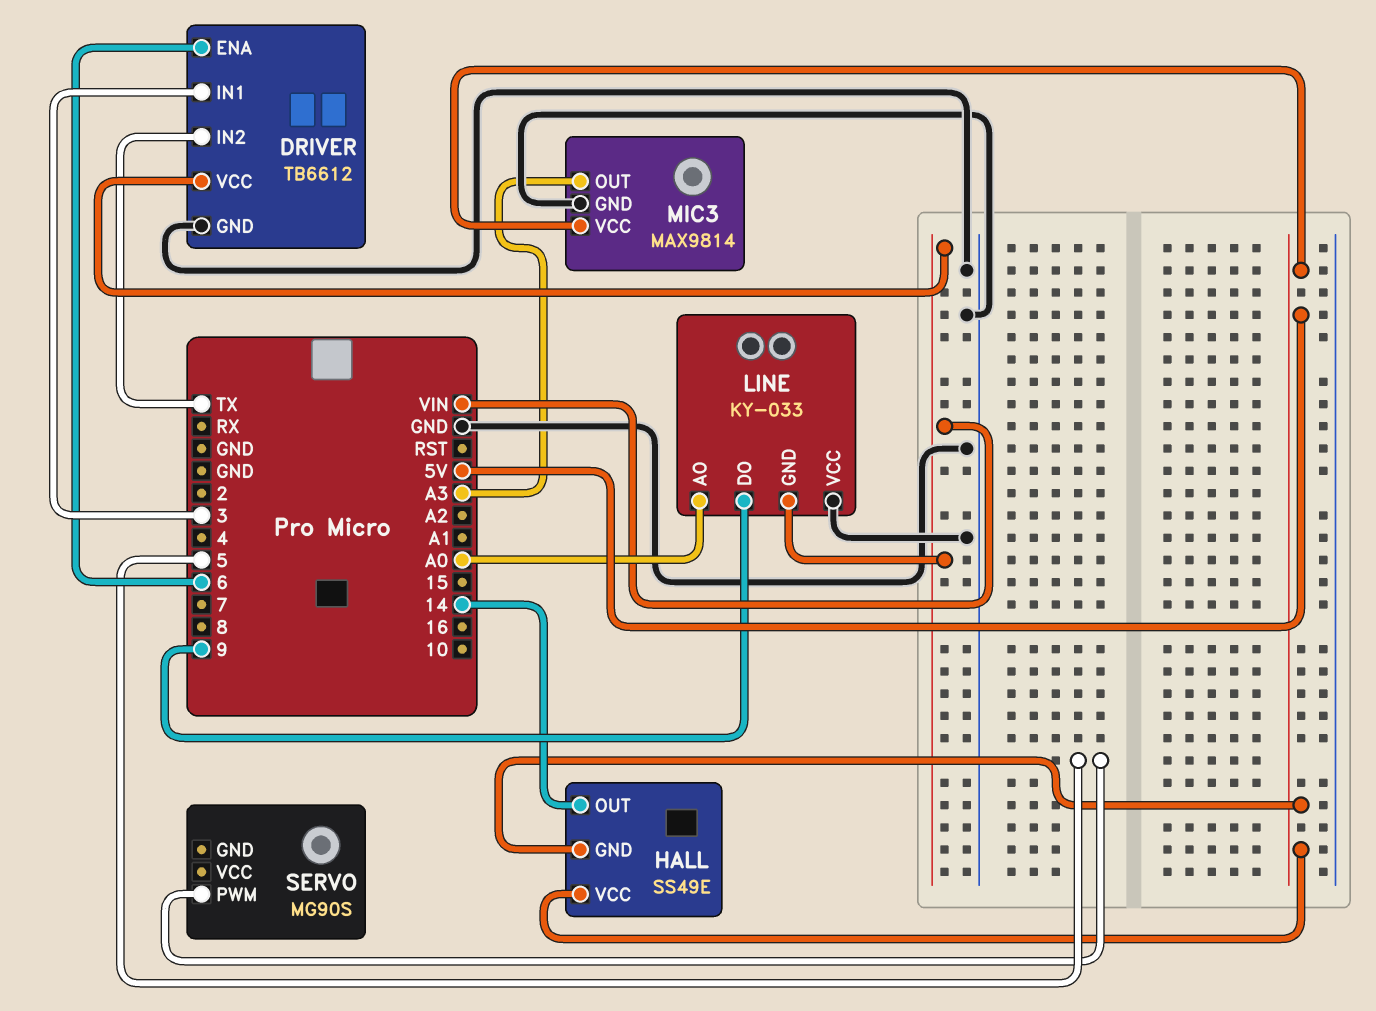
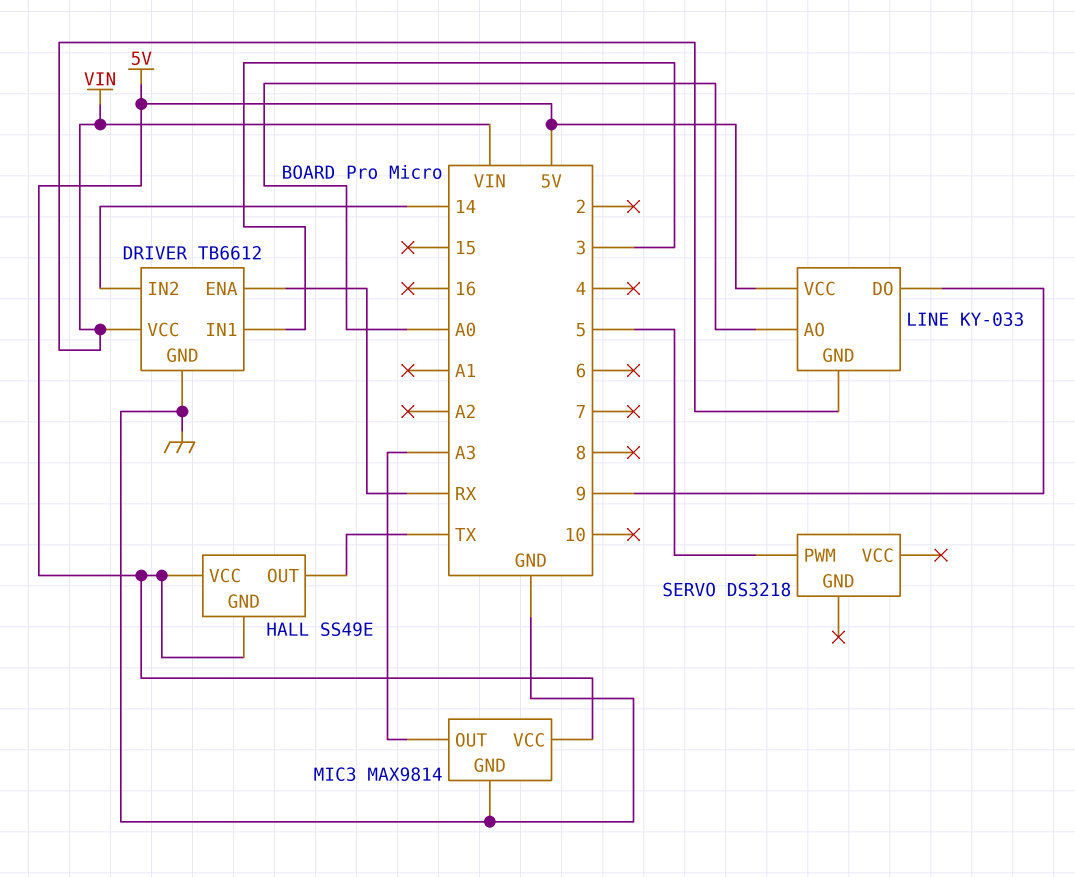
DRIVER pin ENA: 6 -> RX
DRIVER pin IN2: TX -> 14
HALL pin OUT: 14 -> TX
LINE pin VCC: GND -> 5V
SERVO: MG90S -> DS3218

